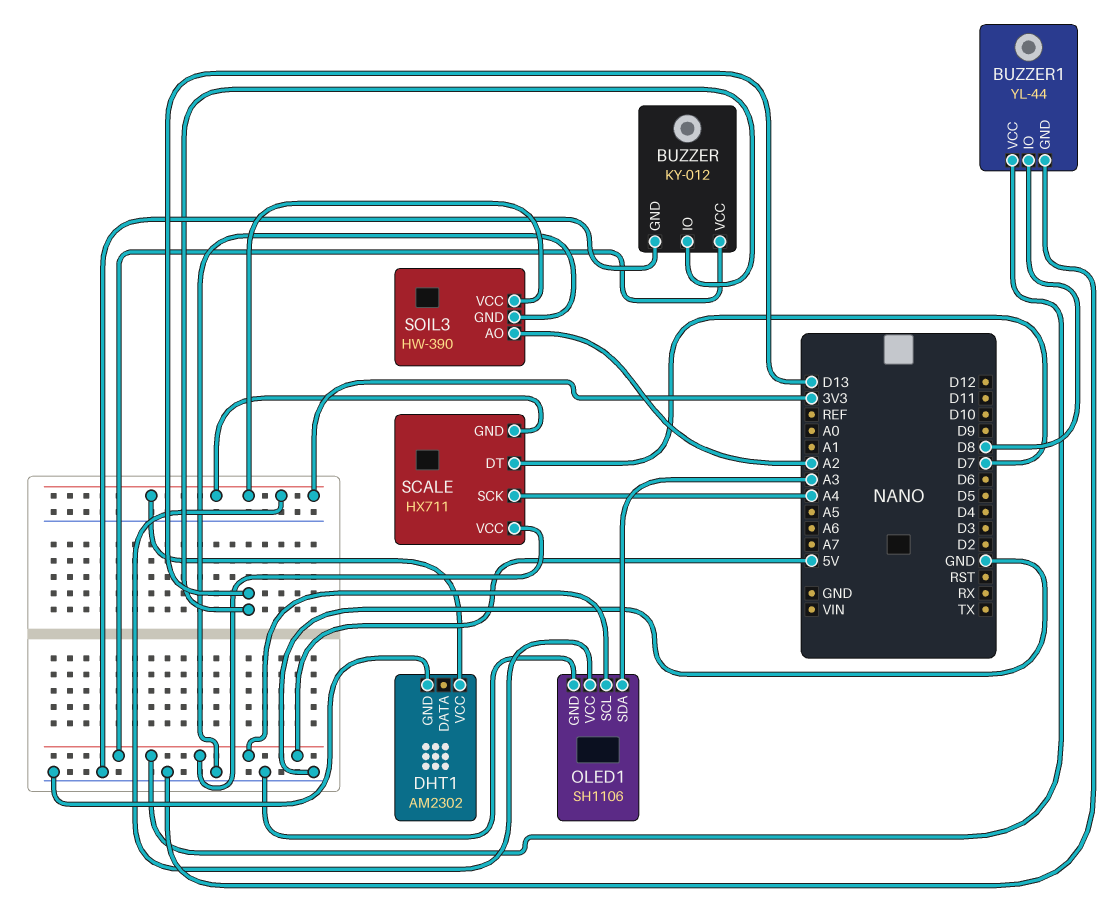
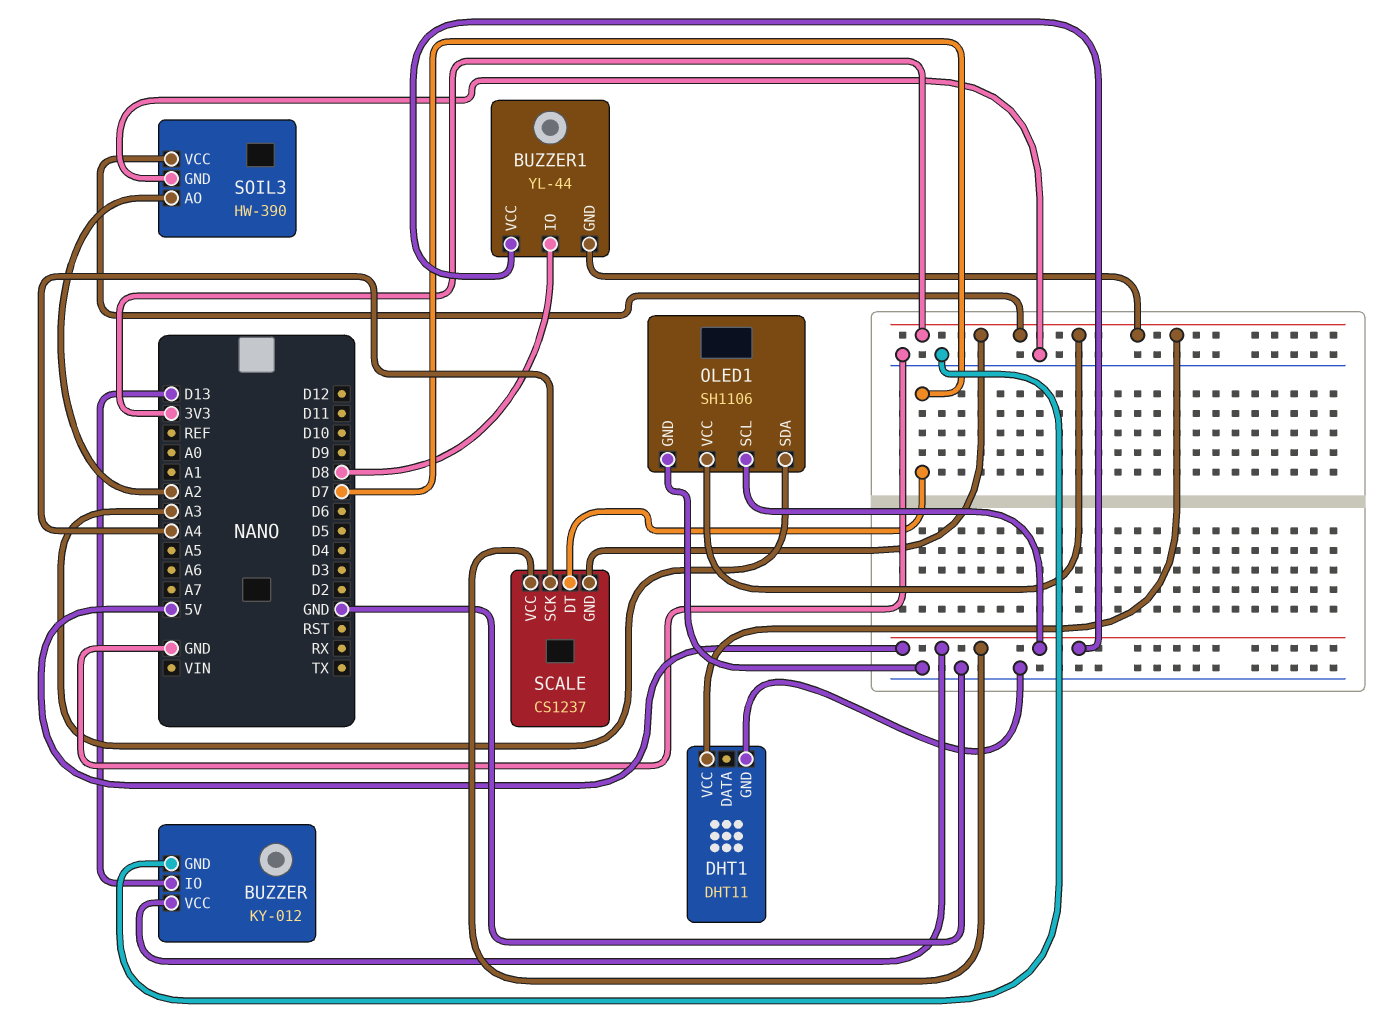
BUZZER1 pin GND: GND -> 3V3
DHT1: AM2302 -> DHT11
SCALE: HX711 -> CS1237

